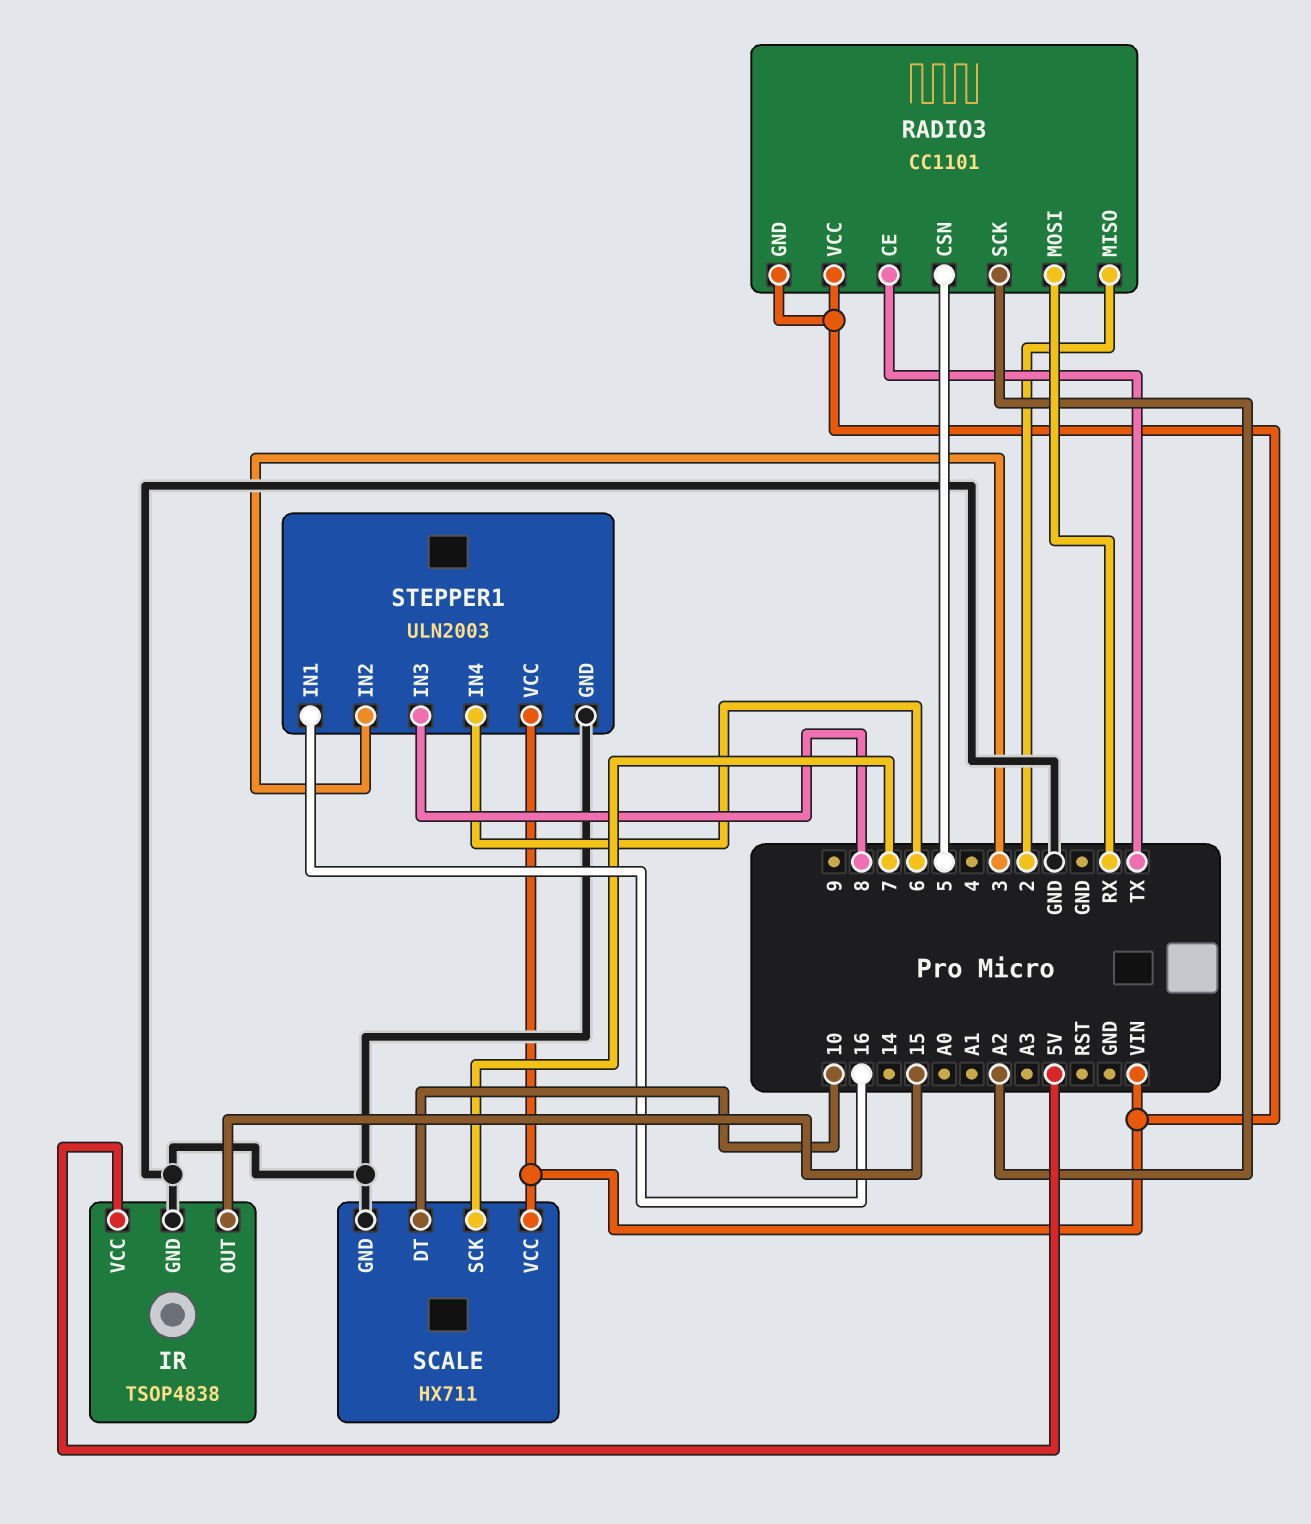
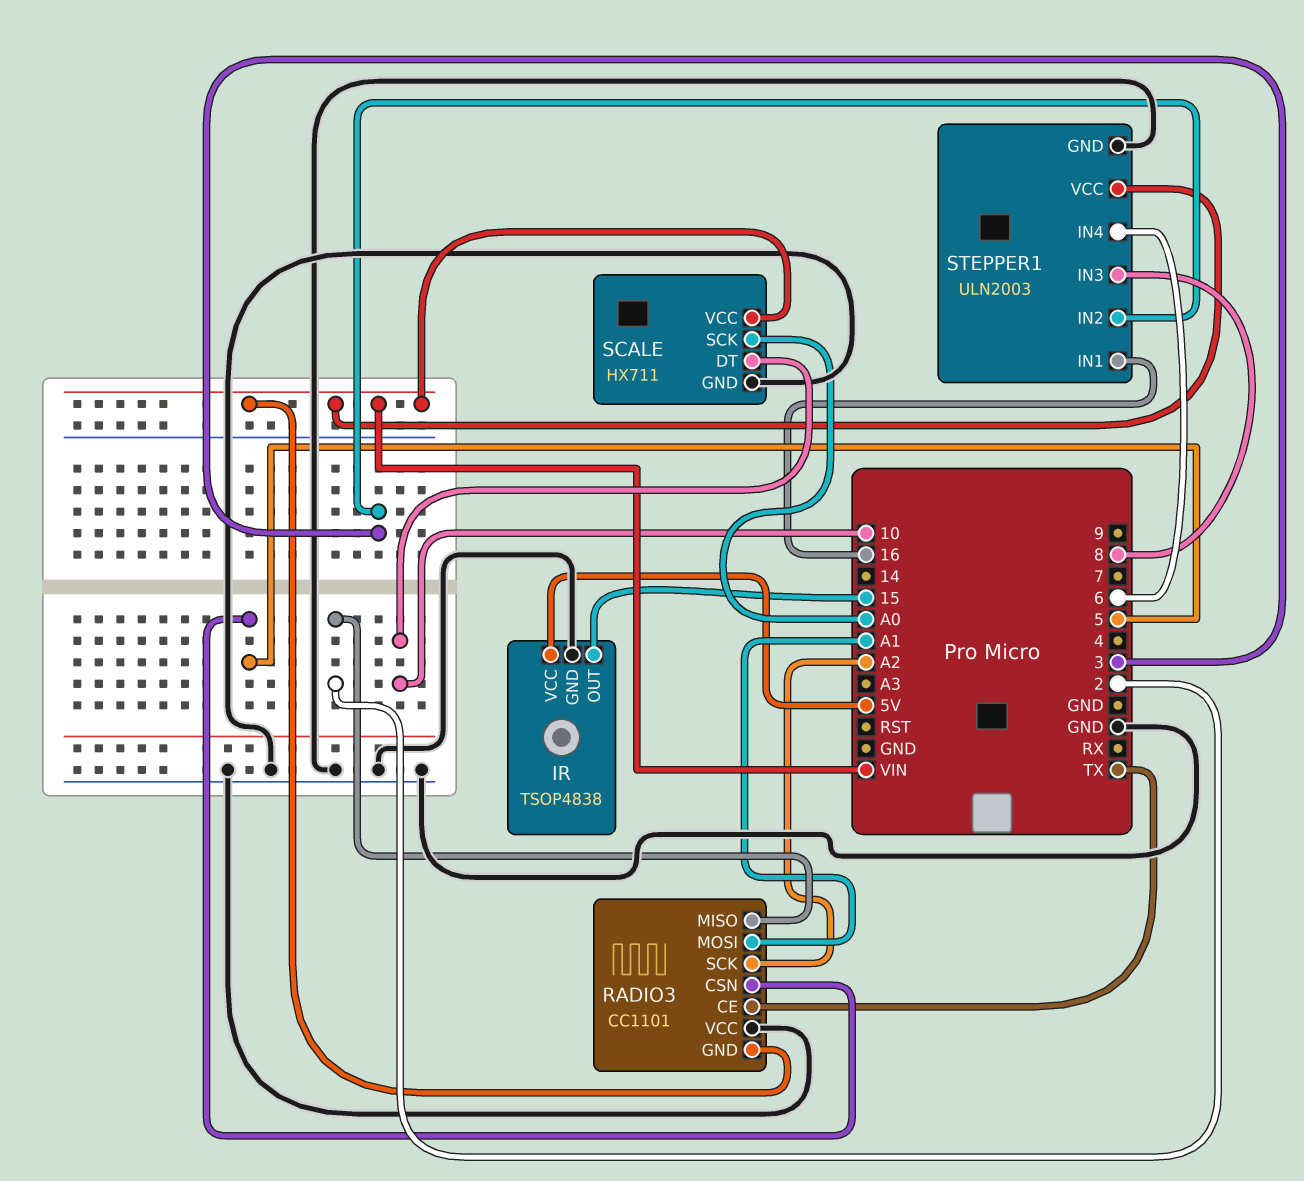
RADIO3 pin MOSI: RX -> A1
RADIO3 pin VCC: VIN -> GND
SCALE pin SCK: 7 -> A0

